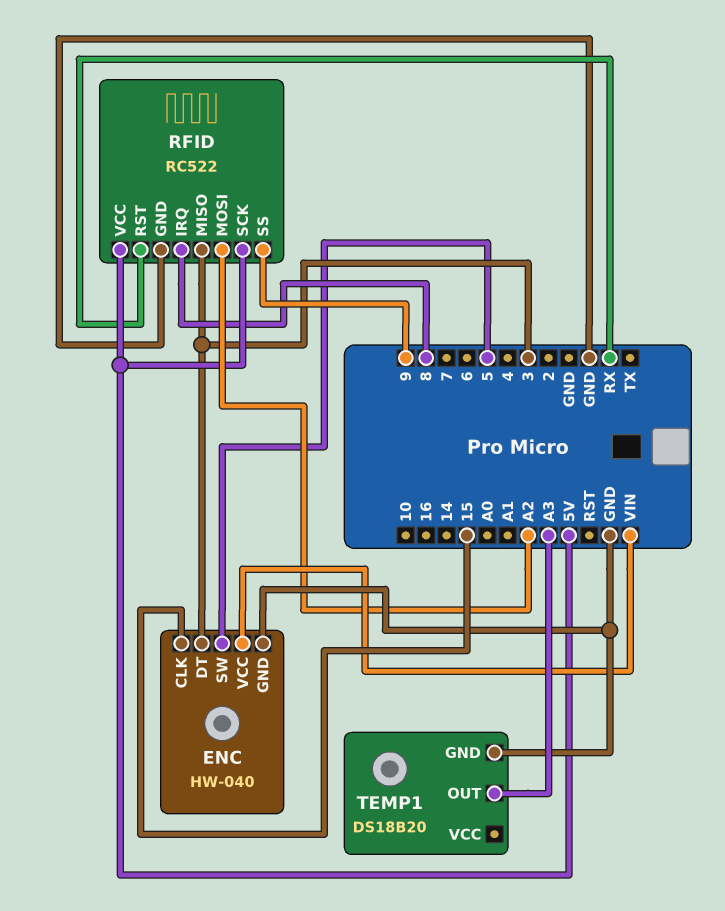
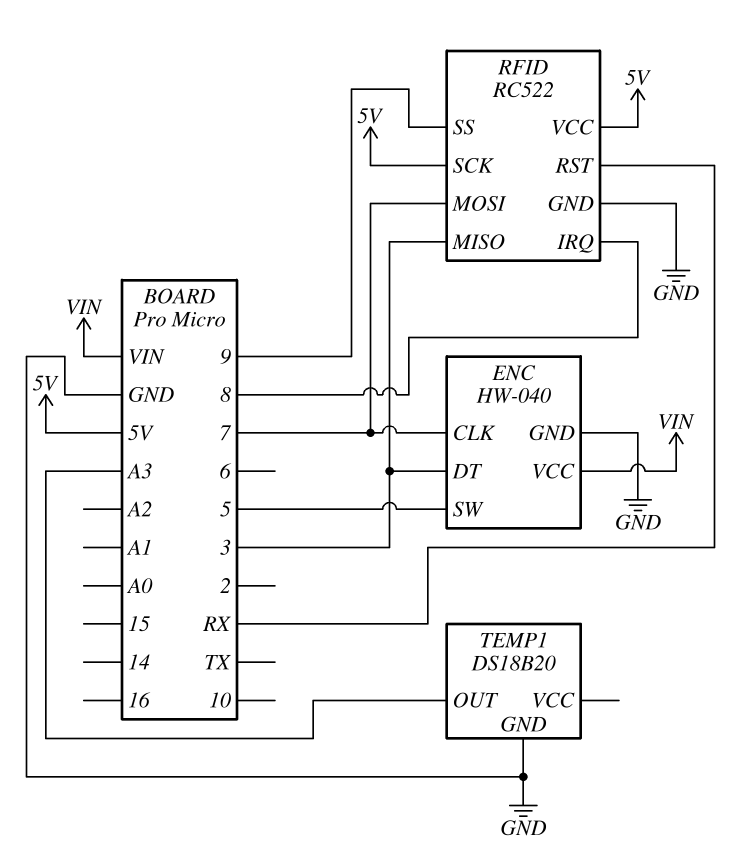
ENC pin CLK: 15 -> 7
RFID pin MOSI: A2 -> 7

